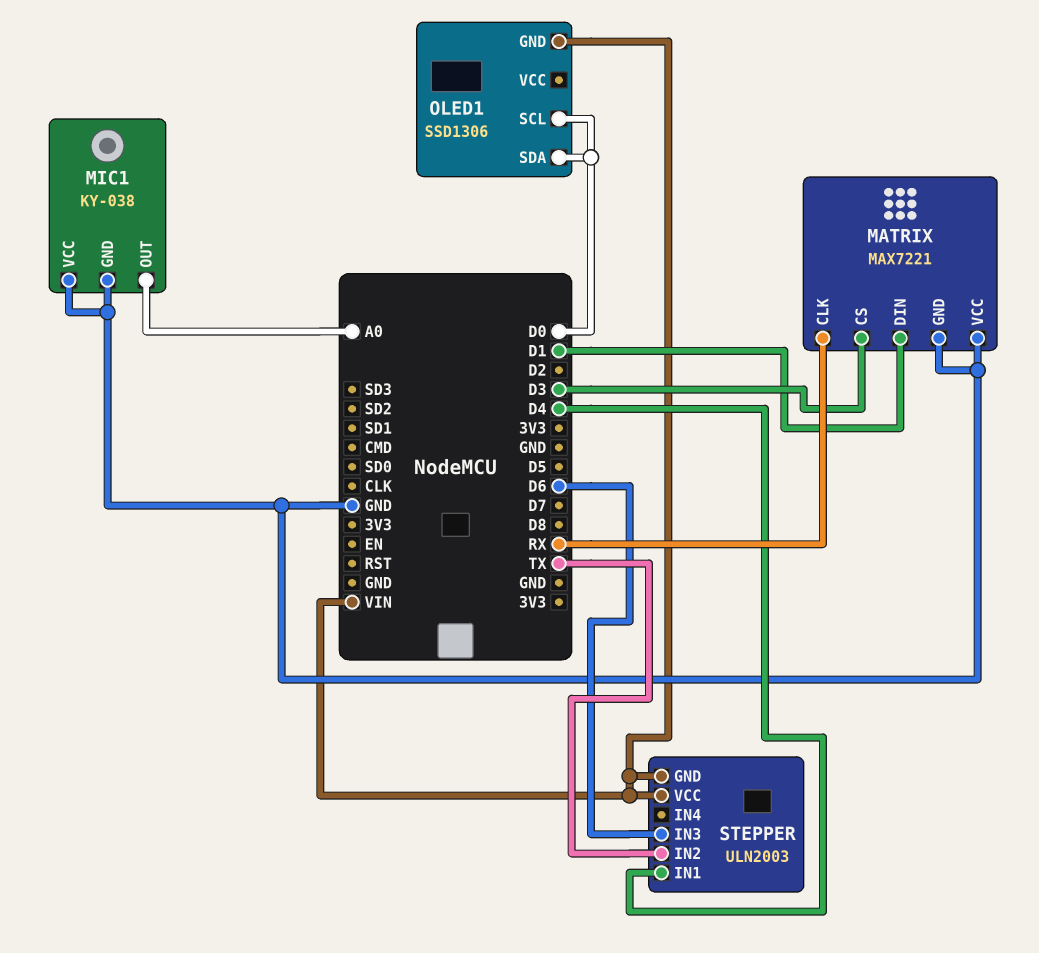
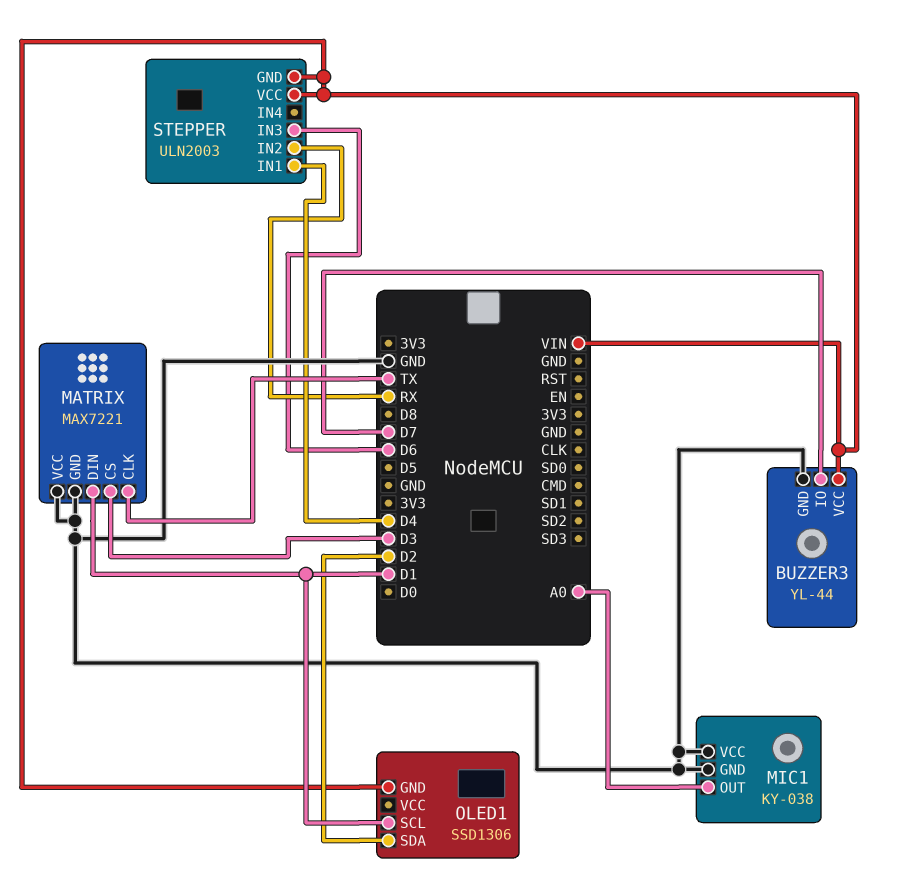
BUZZER3: none -> YL-44
BUZZER3 pin GND: none -> GND
BUZZER3 pin IO: none -> D7
BUZZER3 pin VCC: none -> VIN
MATRIX pin CLK: RX -> TX
OLED1 pin SCL: D0 -> D1
OLED1 pin SDA: D0 -> D2
STEPPER pin IN2: TX -> RX

